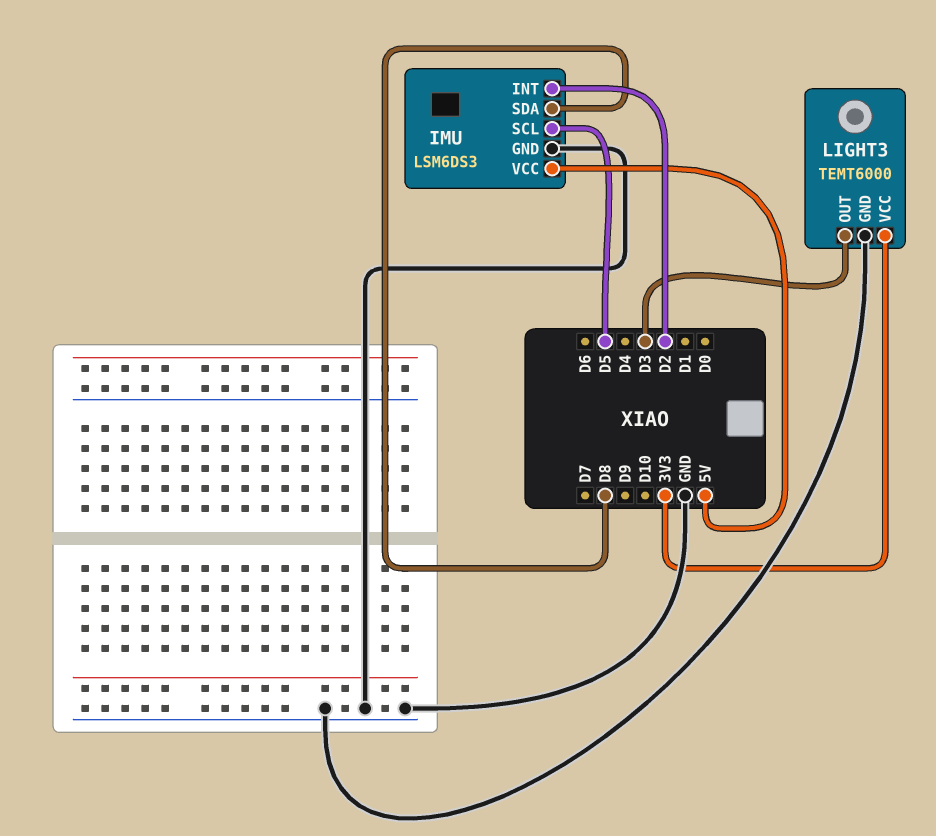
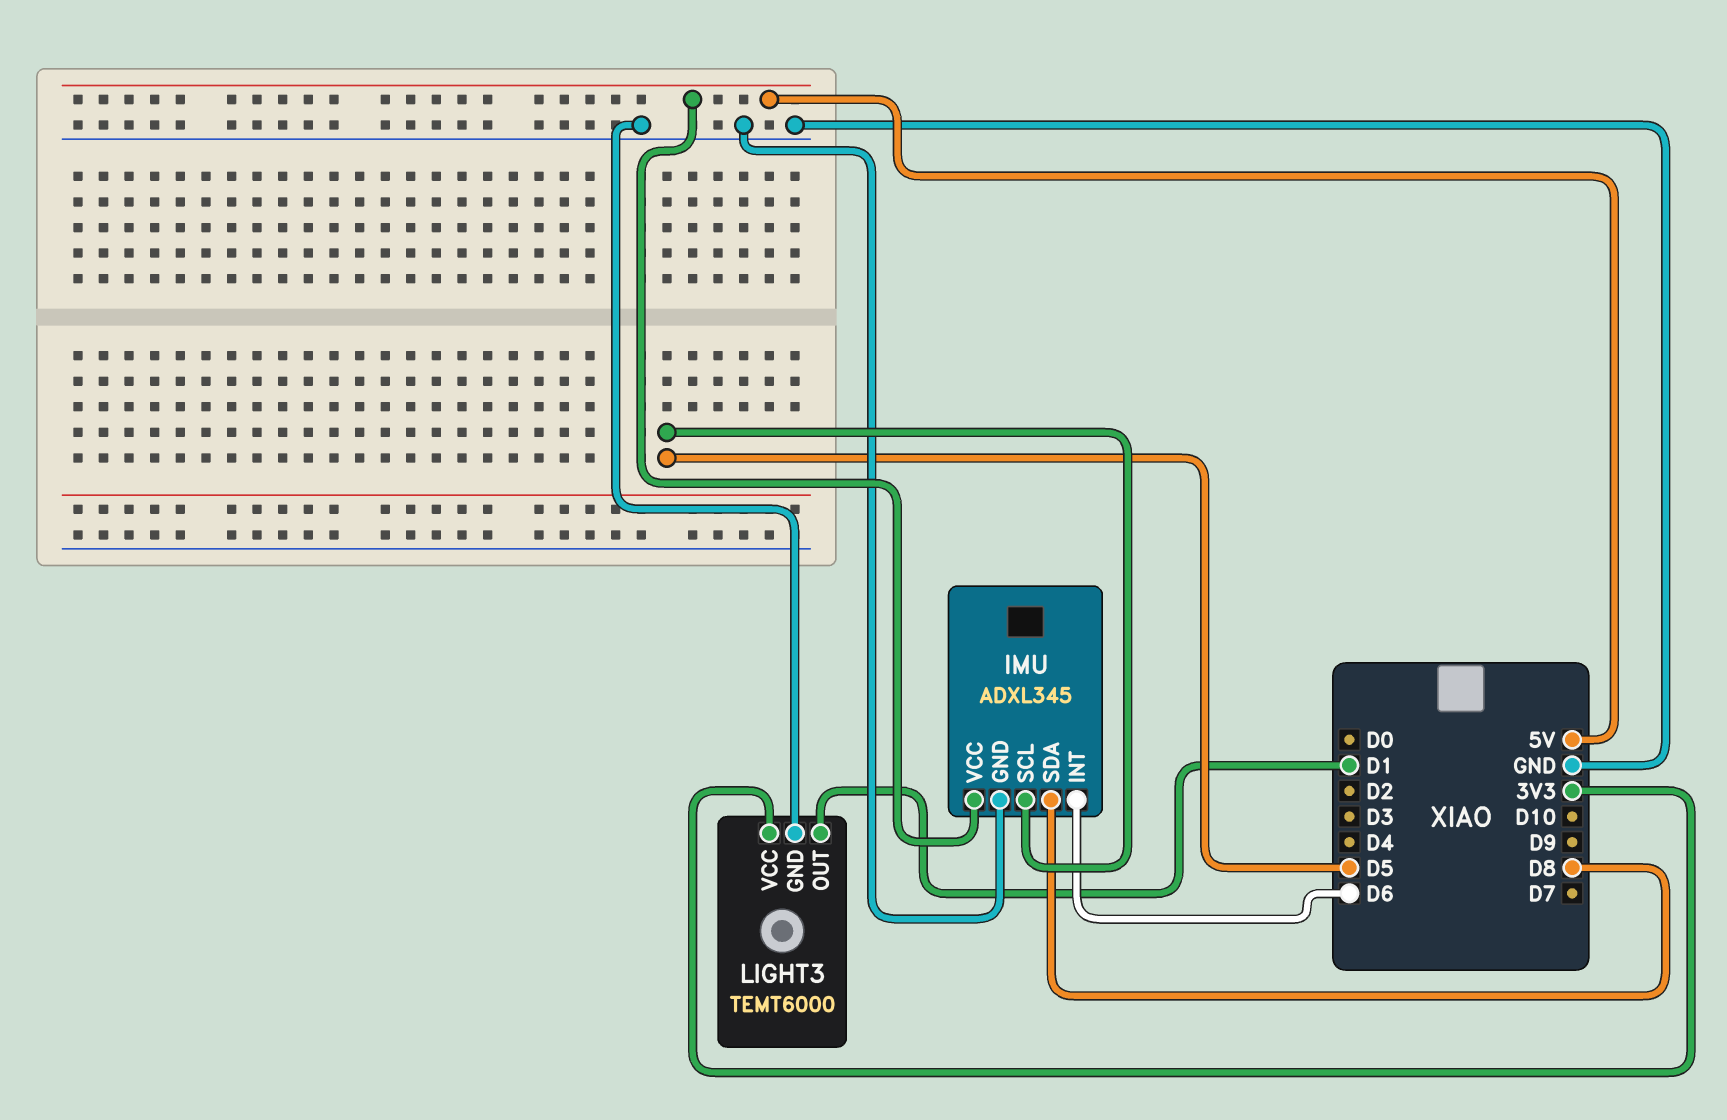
IMU: LSM6DS3 -> ADXL345
IMU pin INT: D2 -> D6
LIGHT3 pin OUT: D3 -> D1

